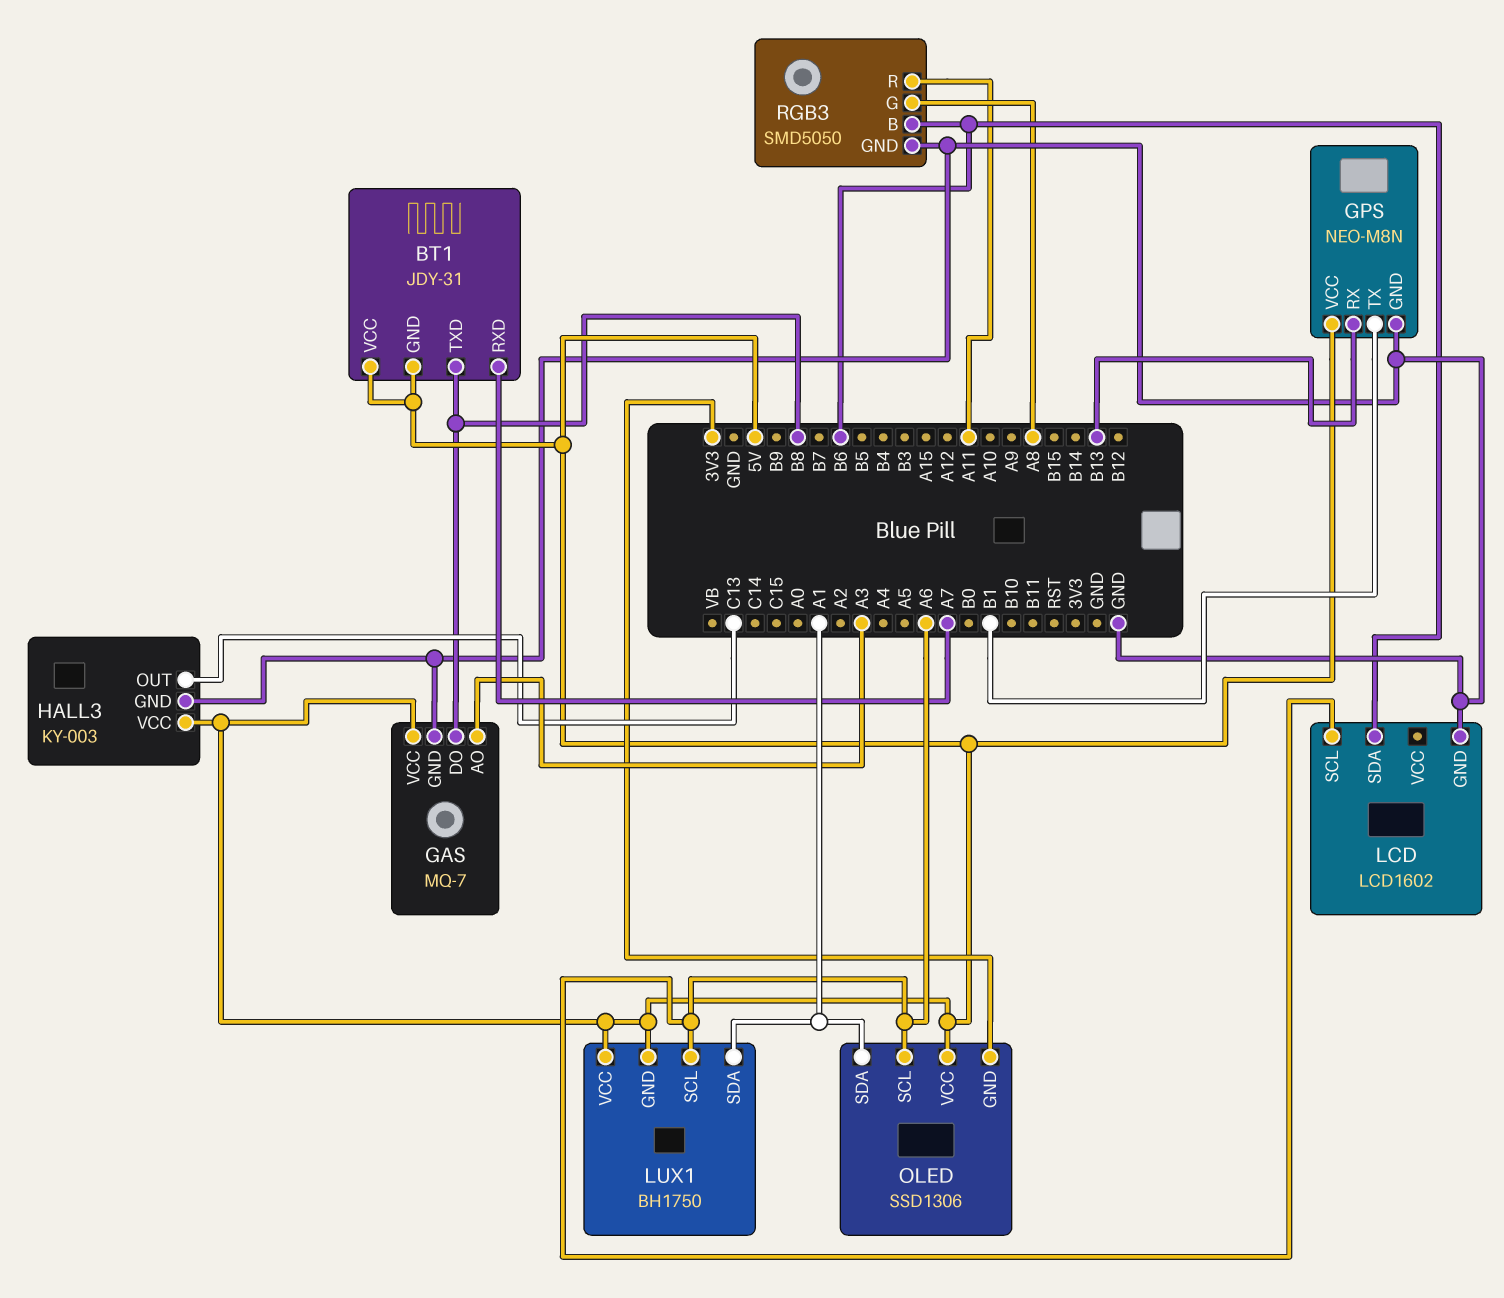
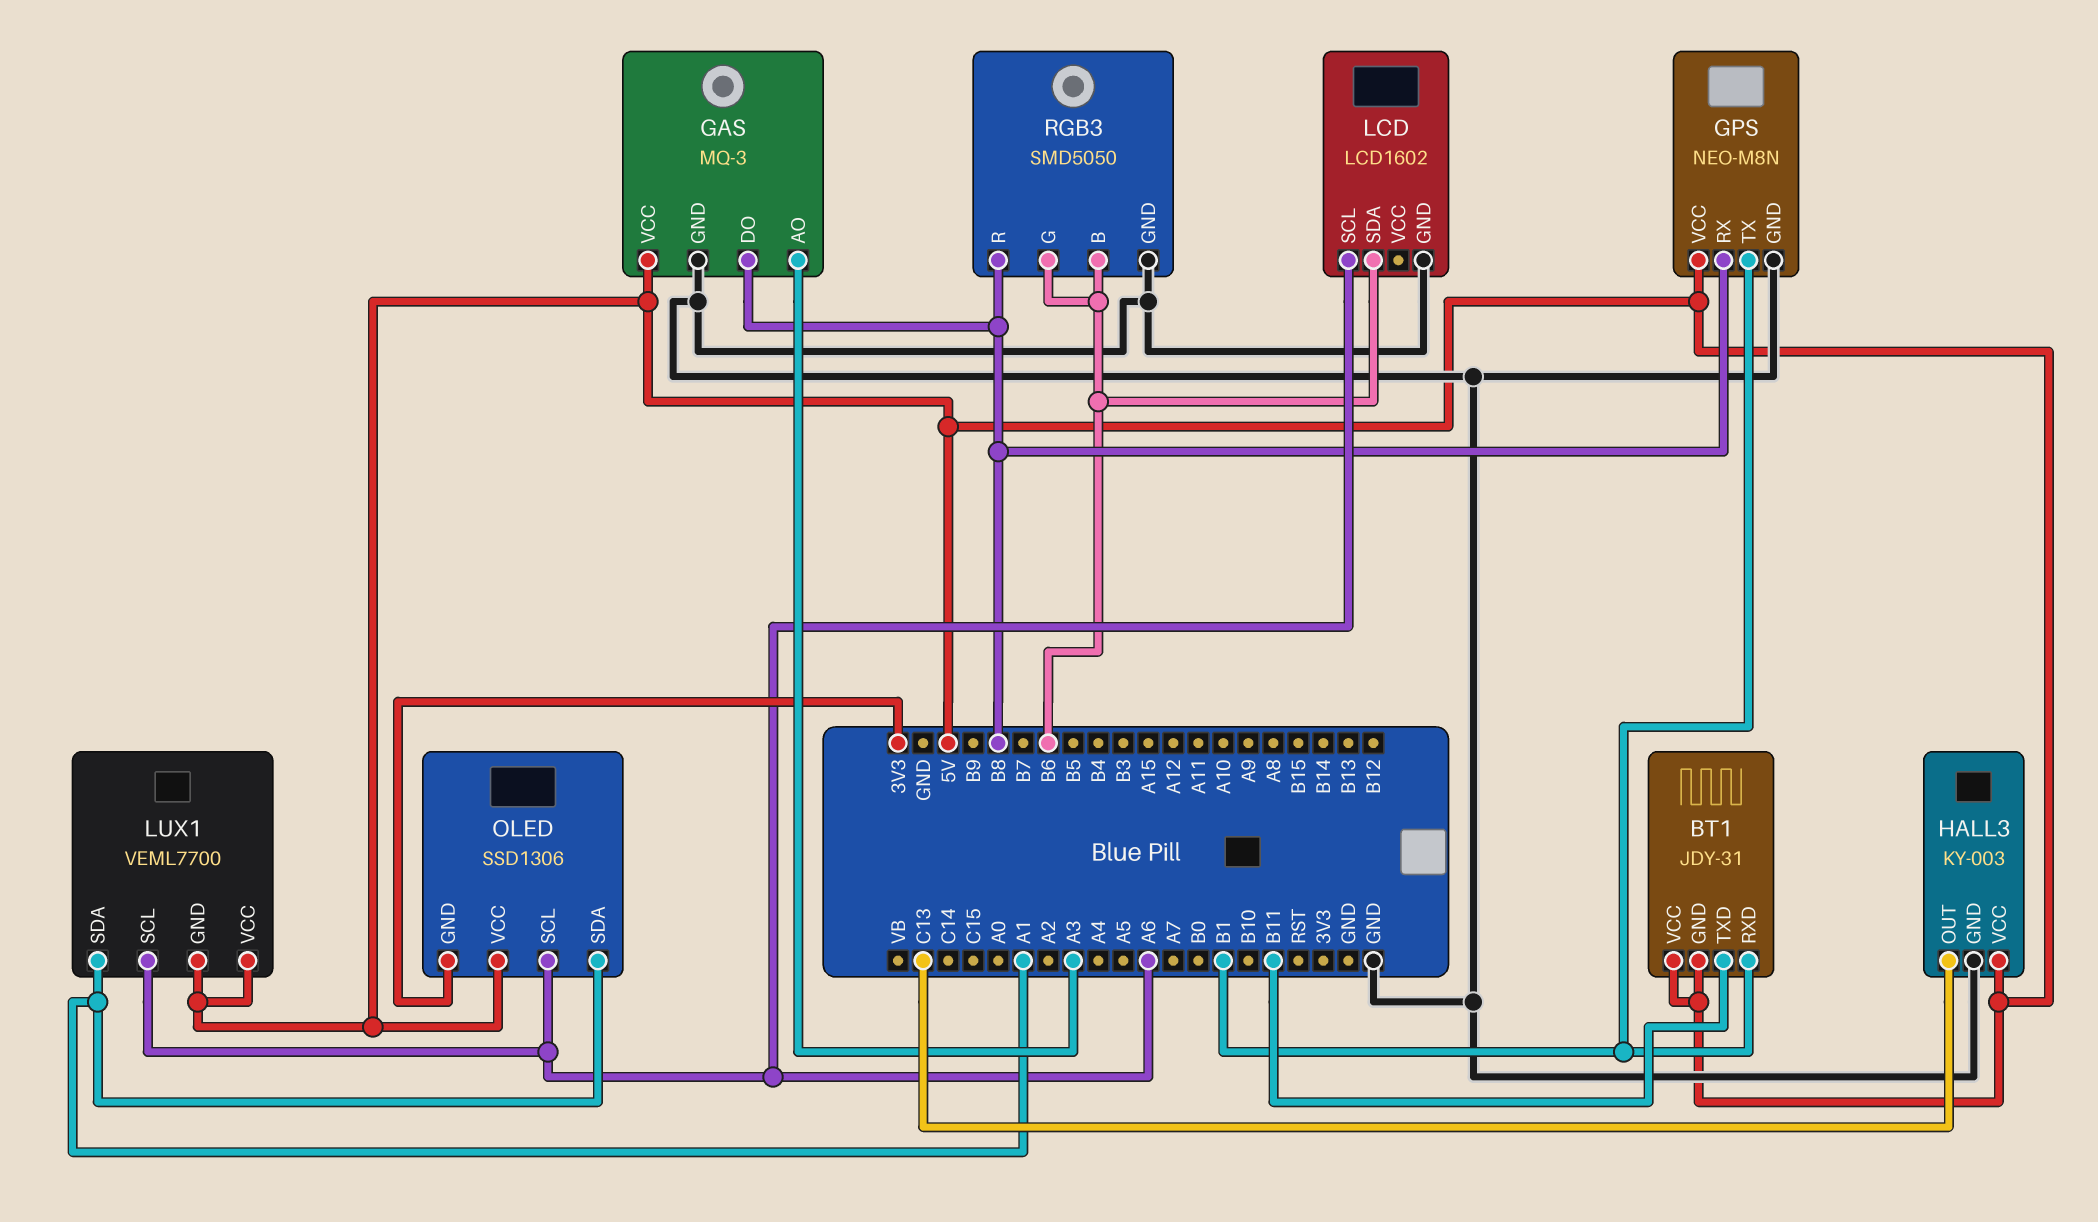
BT1 pin RXD: A7 -> B1
BT1 pin TXD: B8 -> B11
GAS: MQ-7 -> MQ-3
GPS pin RX: B13 -> B8
LUX1: BH1750 -> VEML7700
RGB3 pin G: A8 -> B6
RGB3 pin R: A11 -> B8

